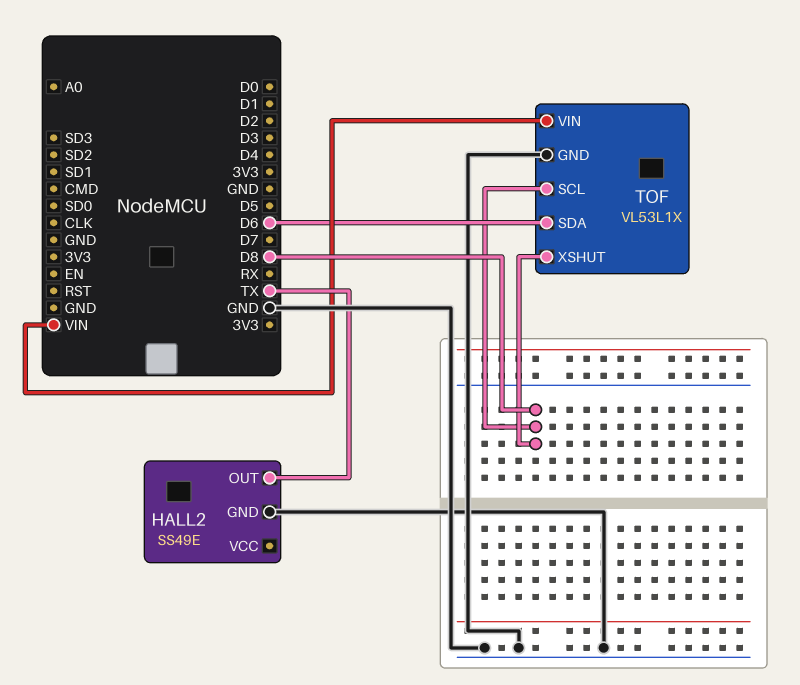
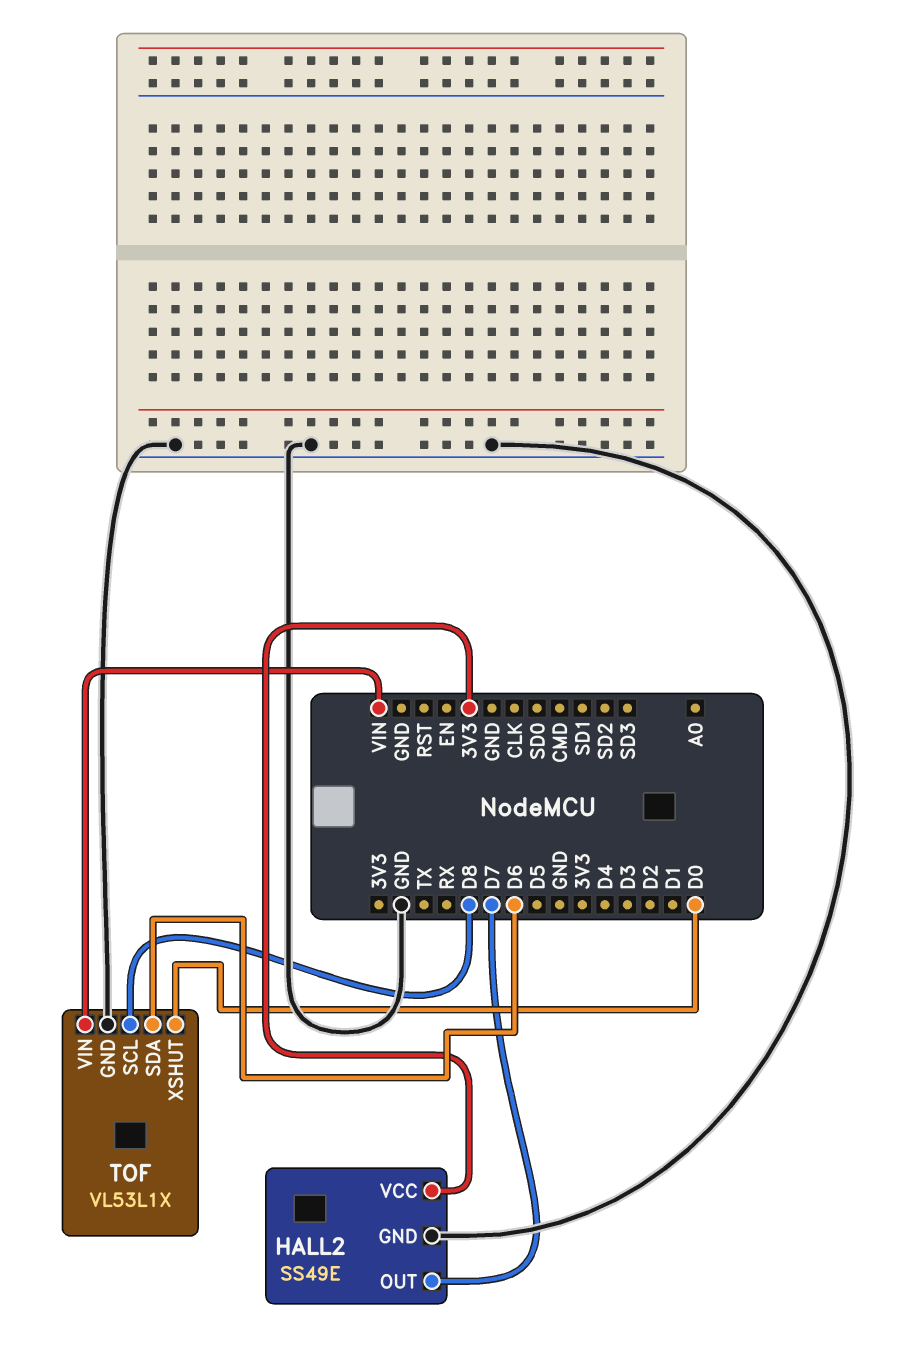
HALL2 pin OUT: TX -> D7
HALL2 pin VCC: none -> 3V3
TOF pin XSHUT: D8 -> D0

